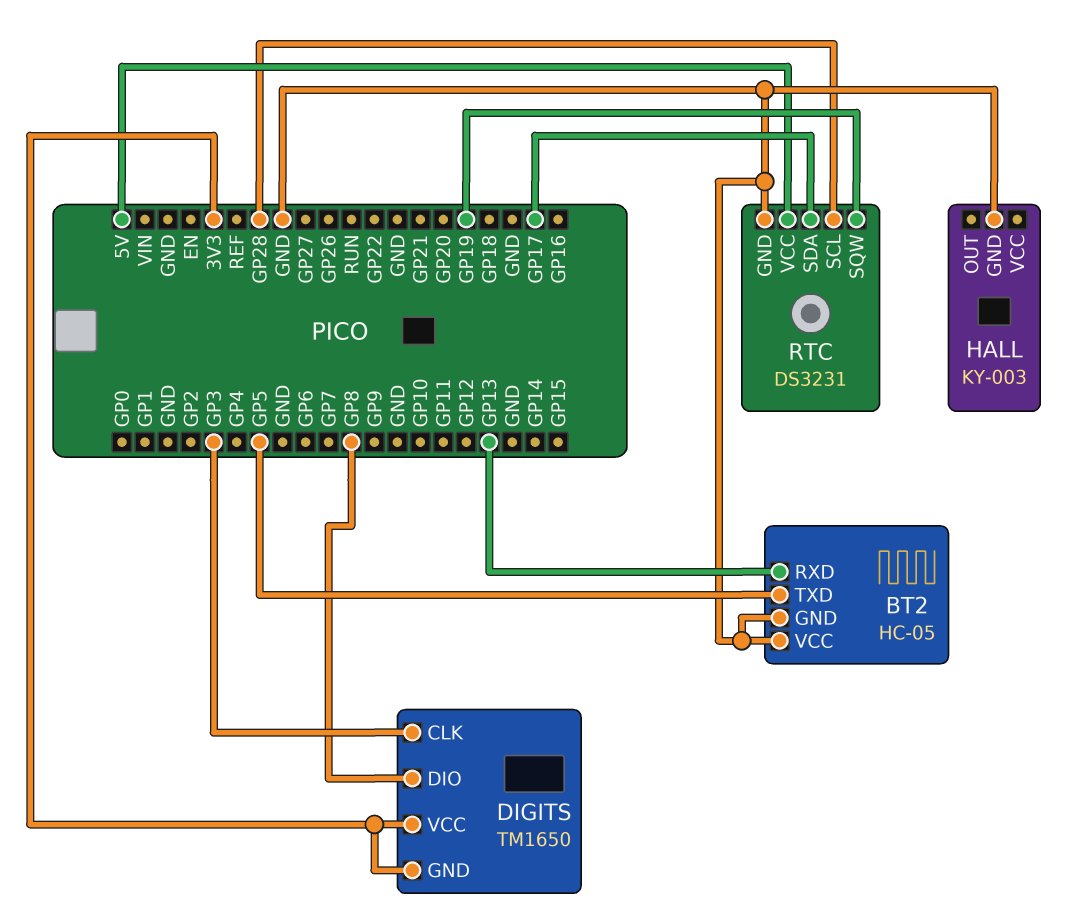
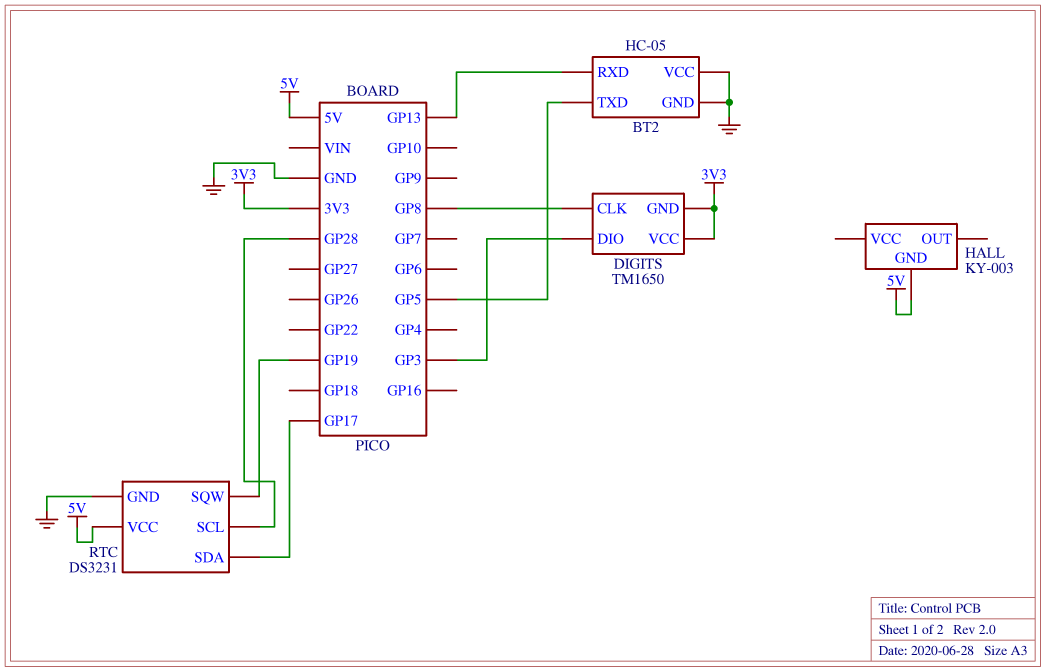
DIGITS pin CLK: GP3 -> GP8
DIGITS pin DIO: GP8 -> GP3
HALL pin GND: GND -> 5V

